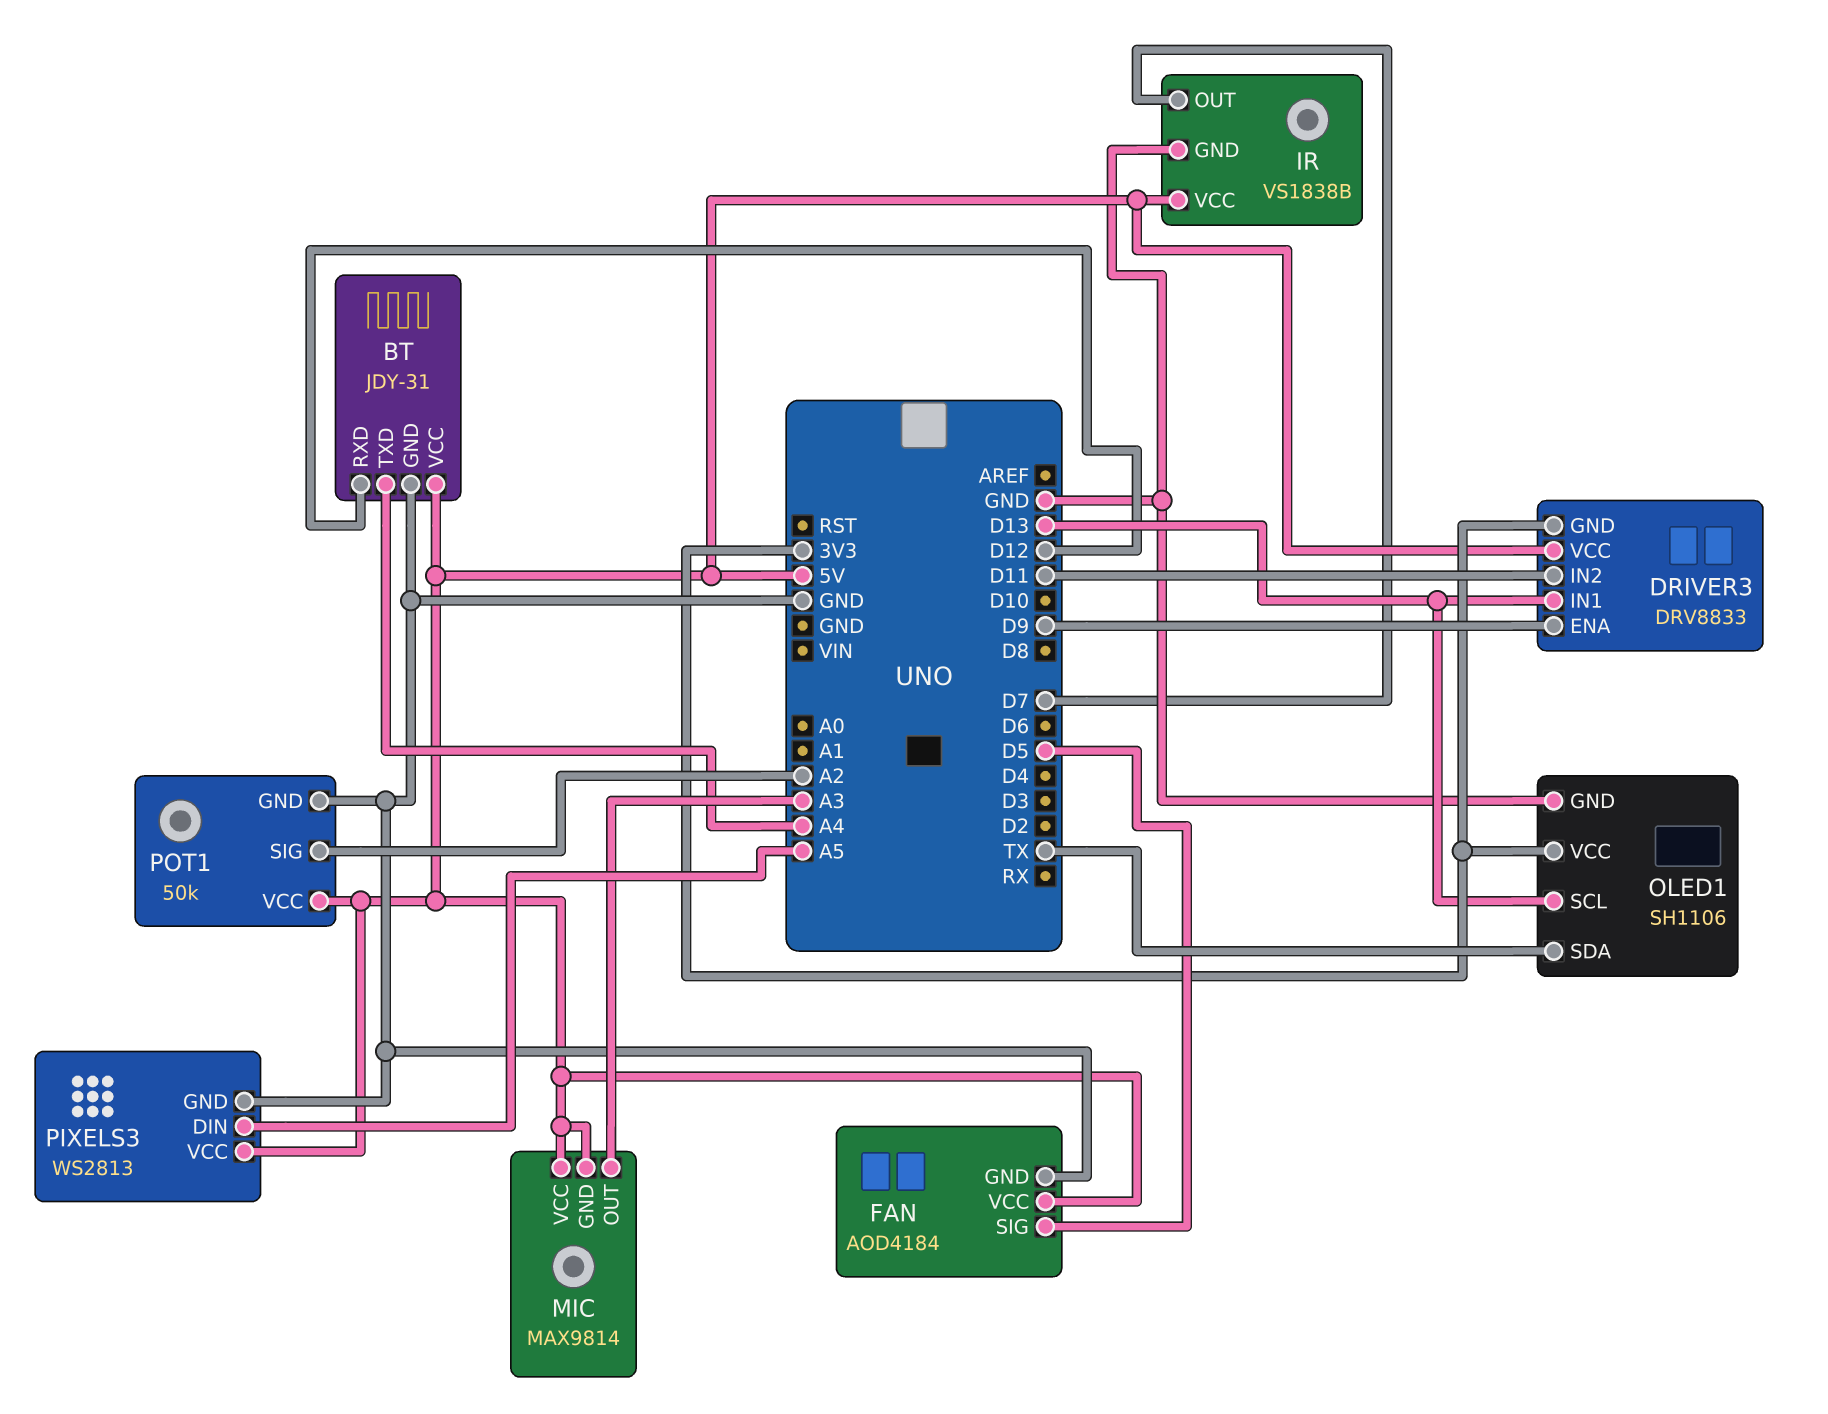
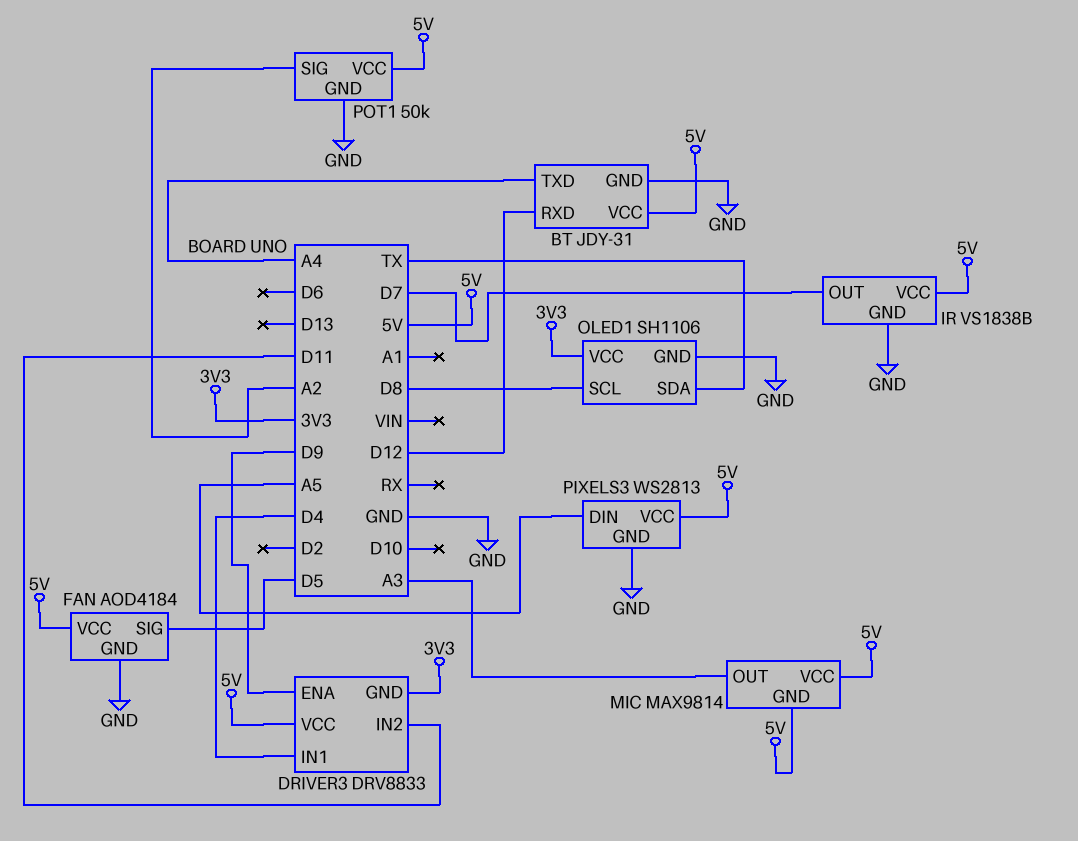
DRIVER3 pin IN1: D13 -> D4
OLED1 pin SCL: D13 -> D8

